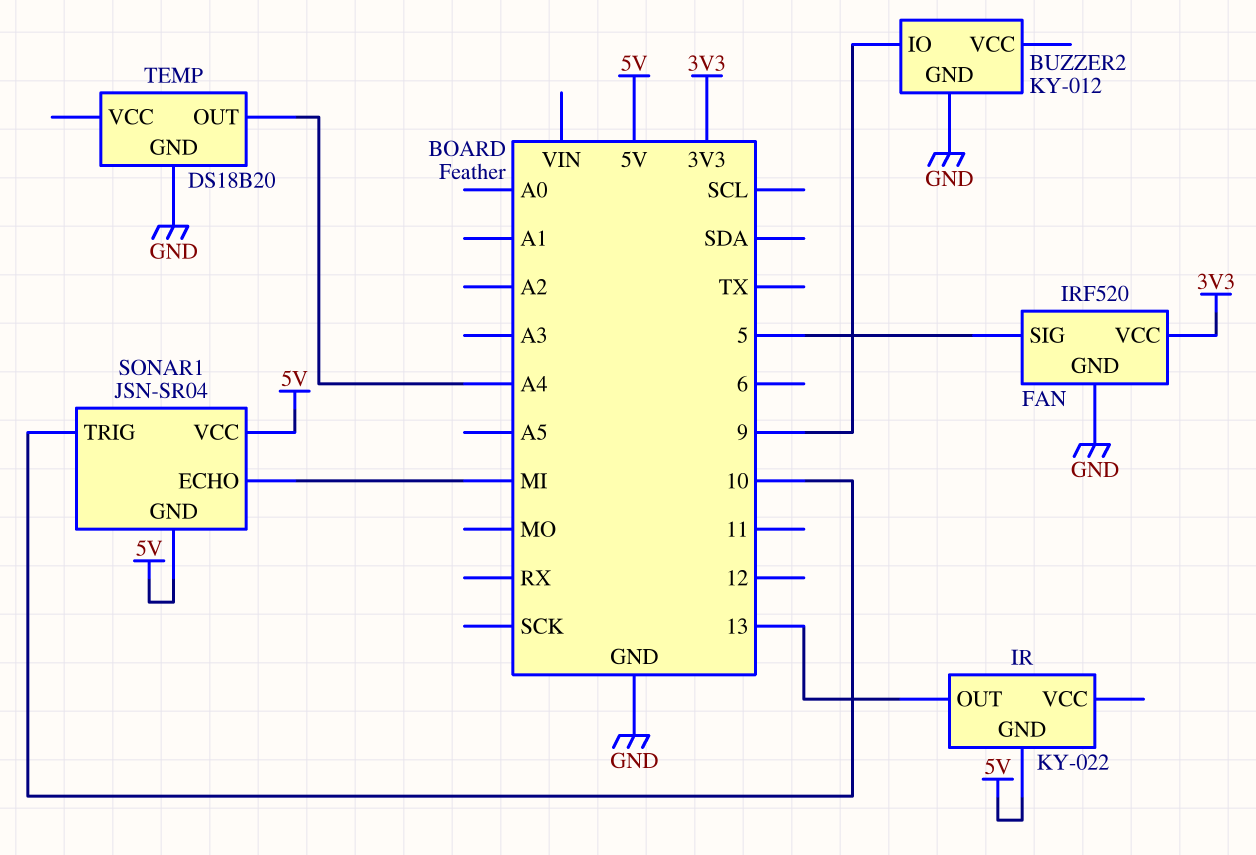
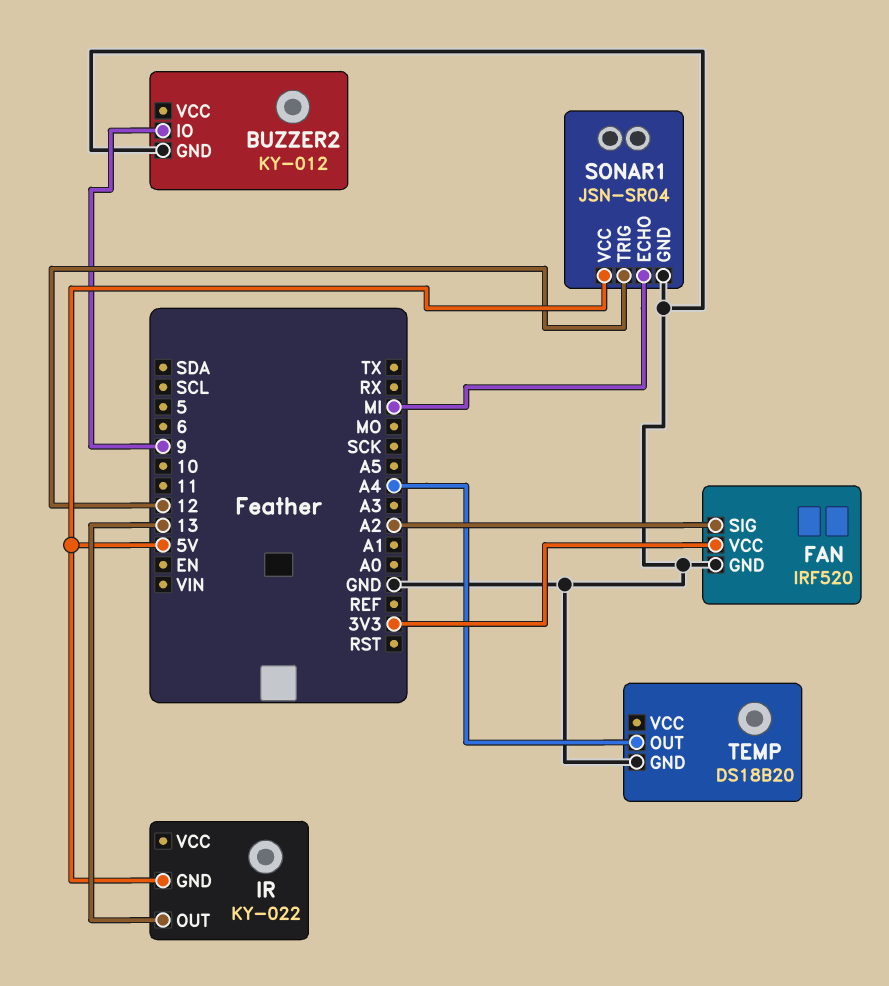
FAN pin SIG: 5 -> A2
SONAR1 pin GND: 5V -> GND
SONAR1 pin TRIG: 10 -> 12

